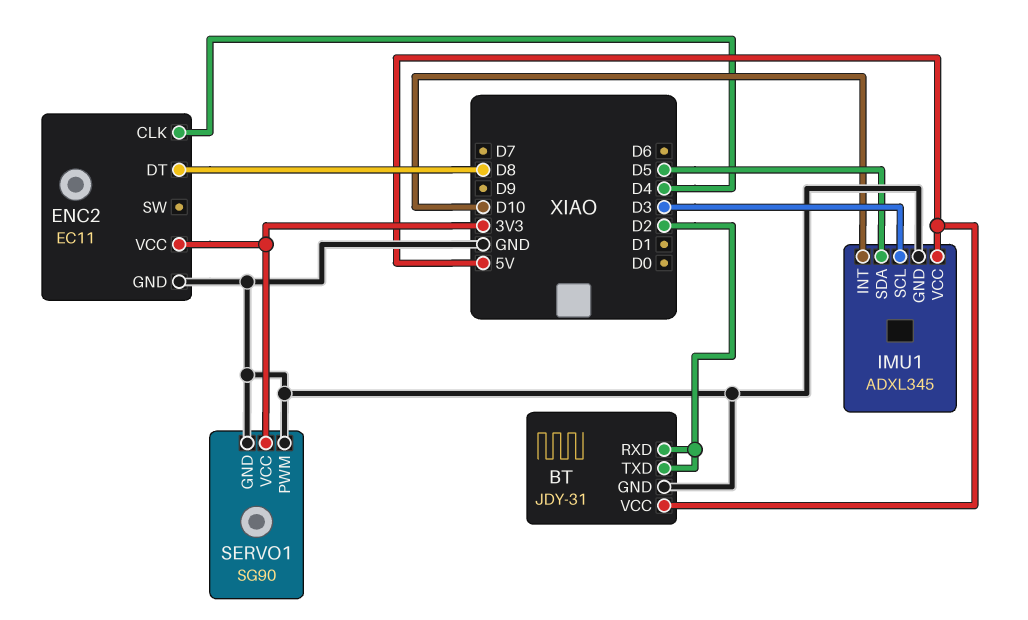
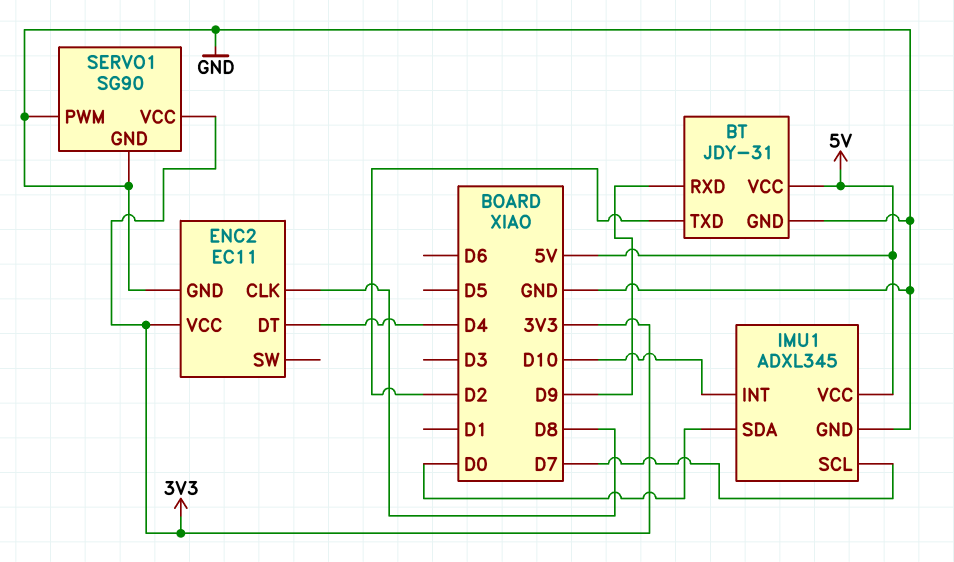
BT pin RXD: D2 -> D9
ENC2 pin CLK: D4 -> D8
ENC2 pin DT: D8 -> D4
IMU1 pin SCL: D3 -> D7
IMU1 pin SDA: D5 -> D0

